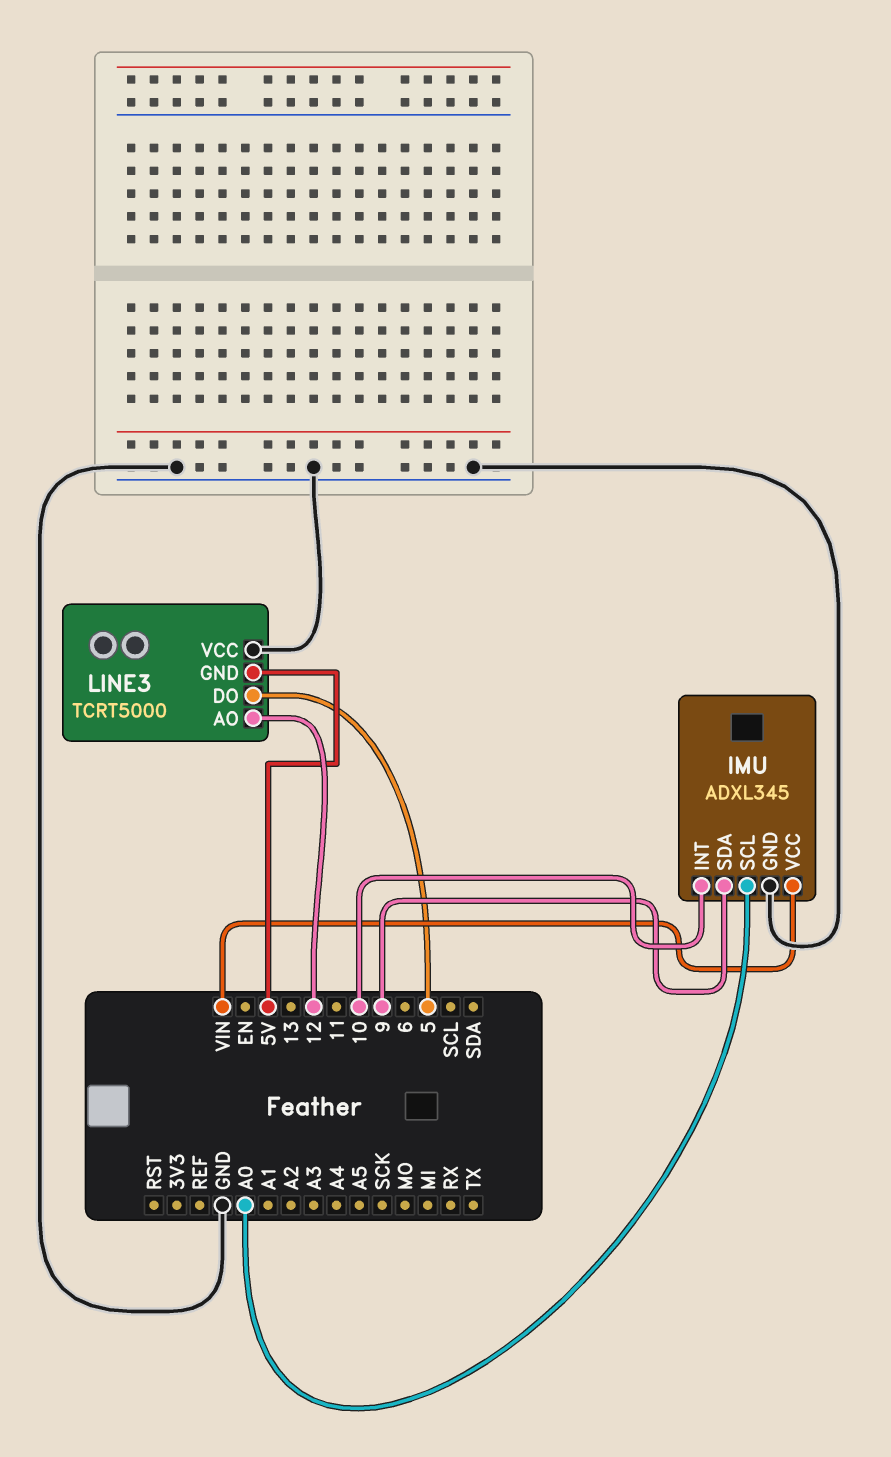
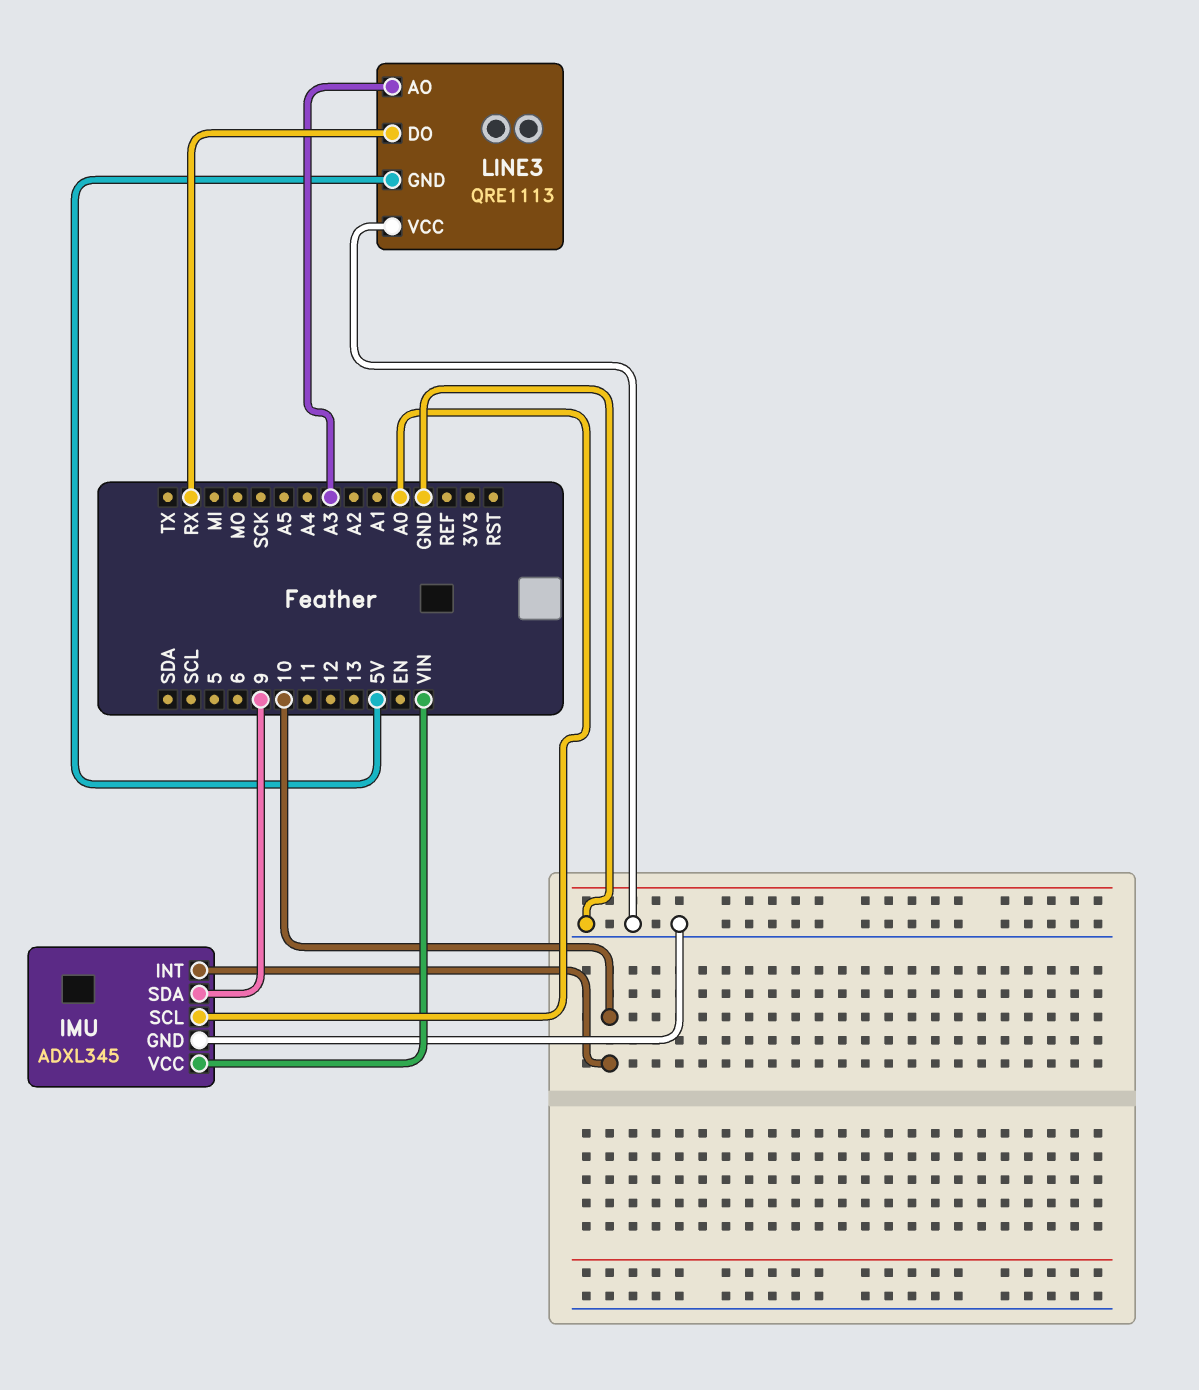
LINE3: TCRT5000 -> QRE1113
LINE3 pin AO: 12 -> A3
LINE3 pin DO: 5 -> RX

